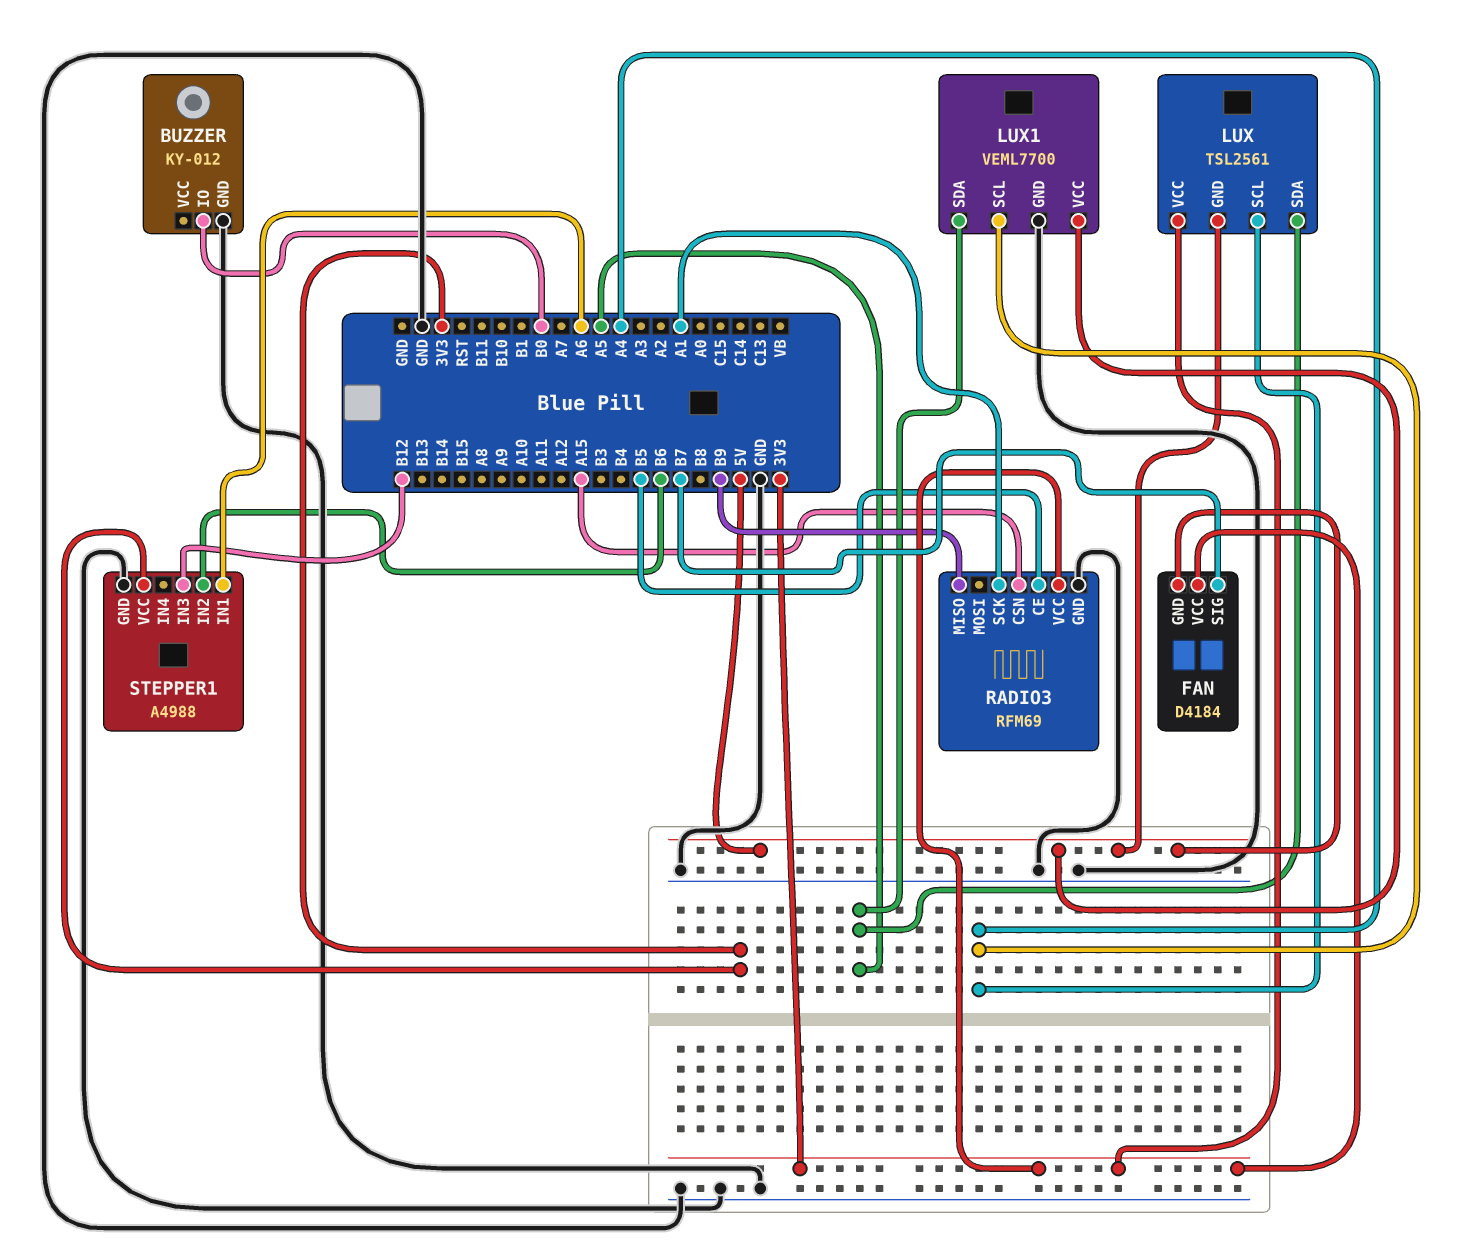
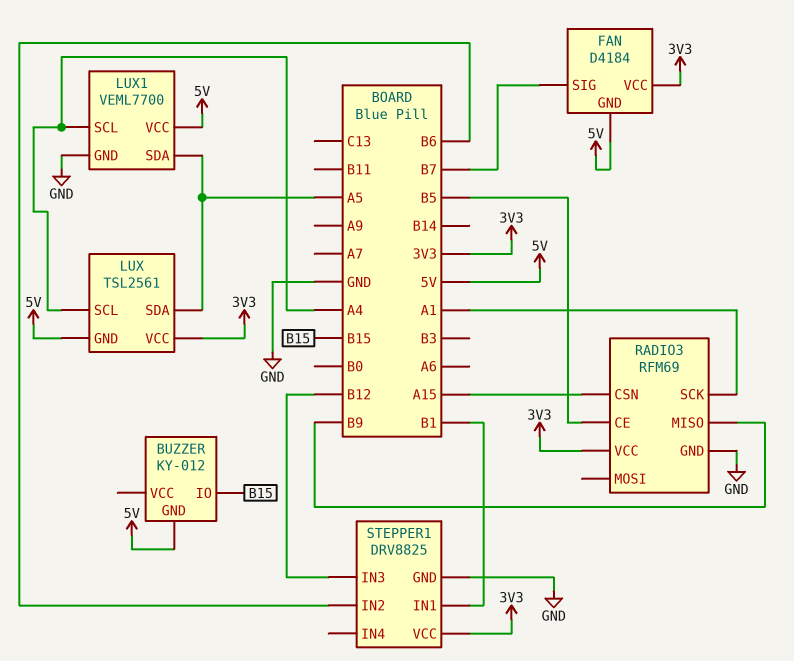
BUZZER pin GND: GND -> 5V
BUZZER pin IO: B0 -> B15
STEPPER1: A4988 -> DRV8825
STEPPER1 pin IN1: A6 -> B1

